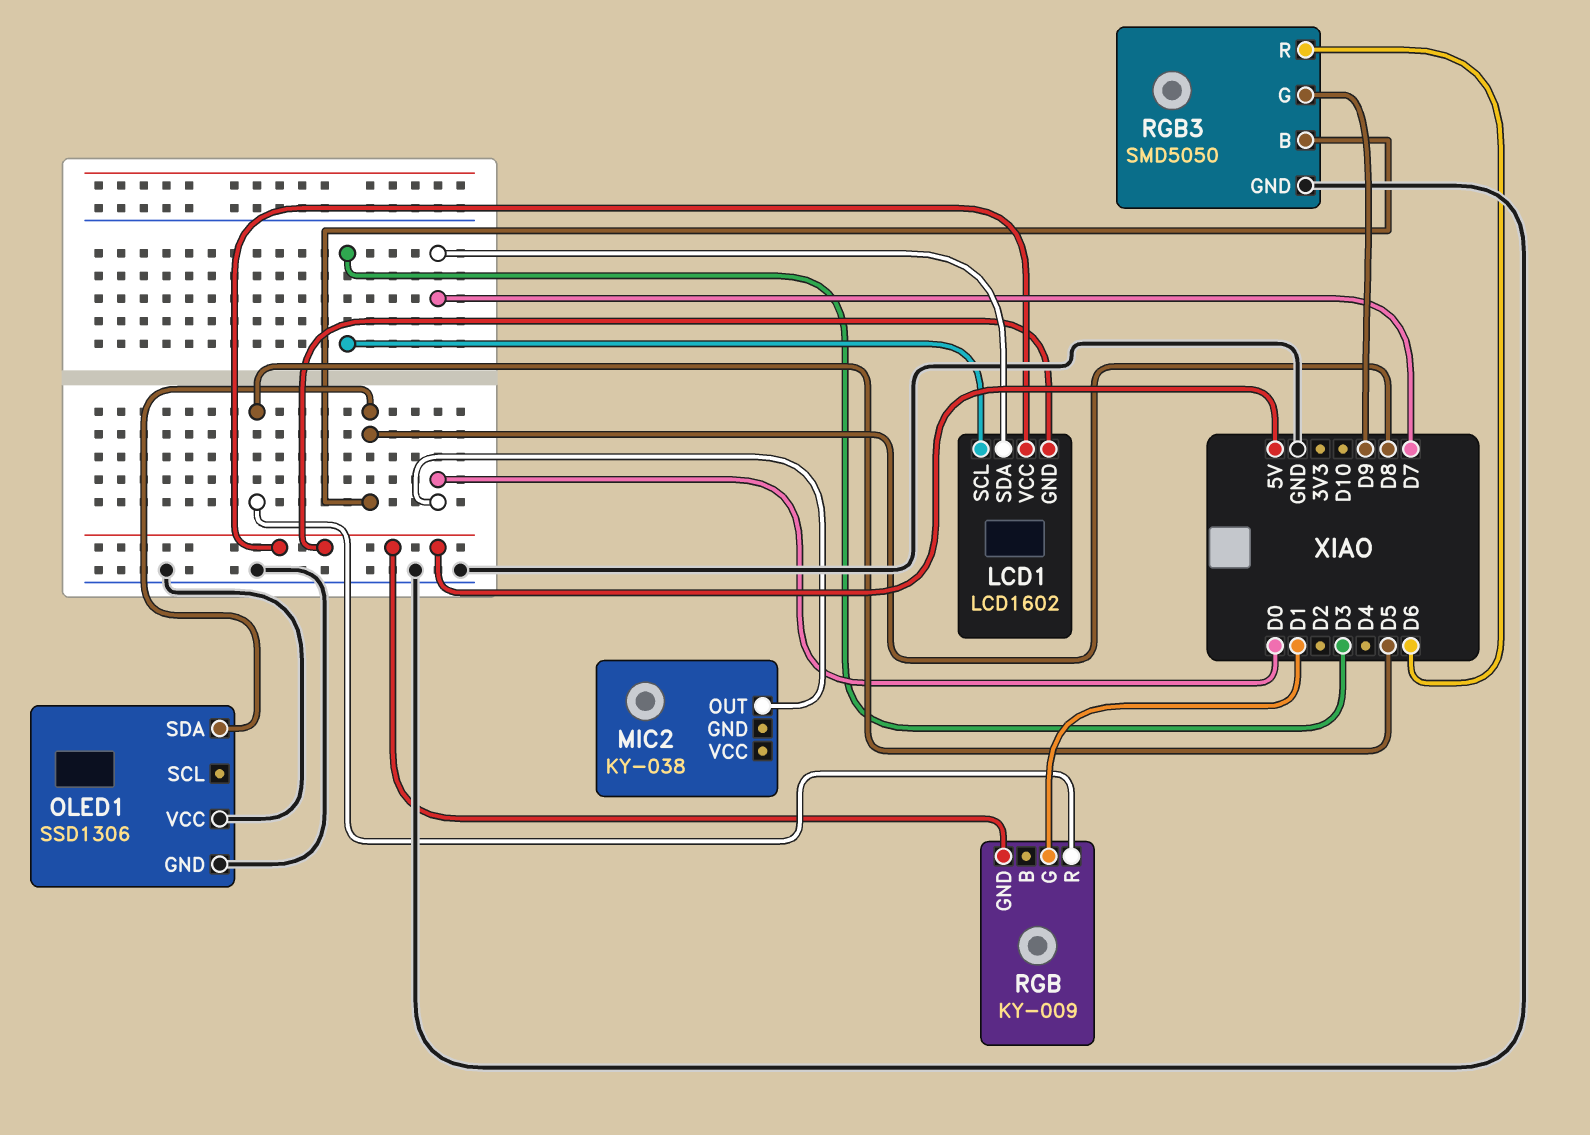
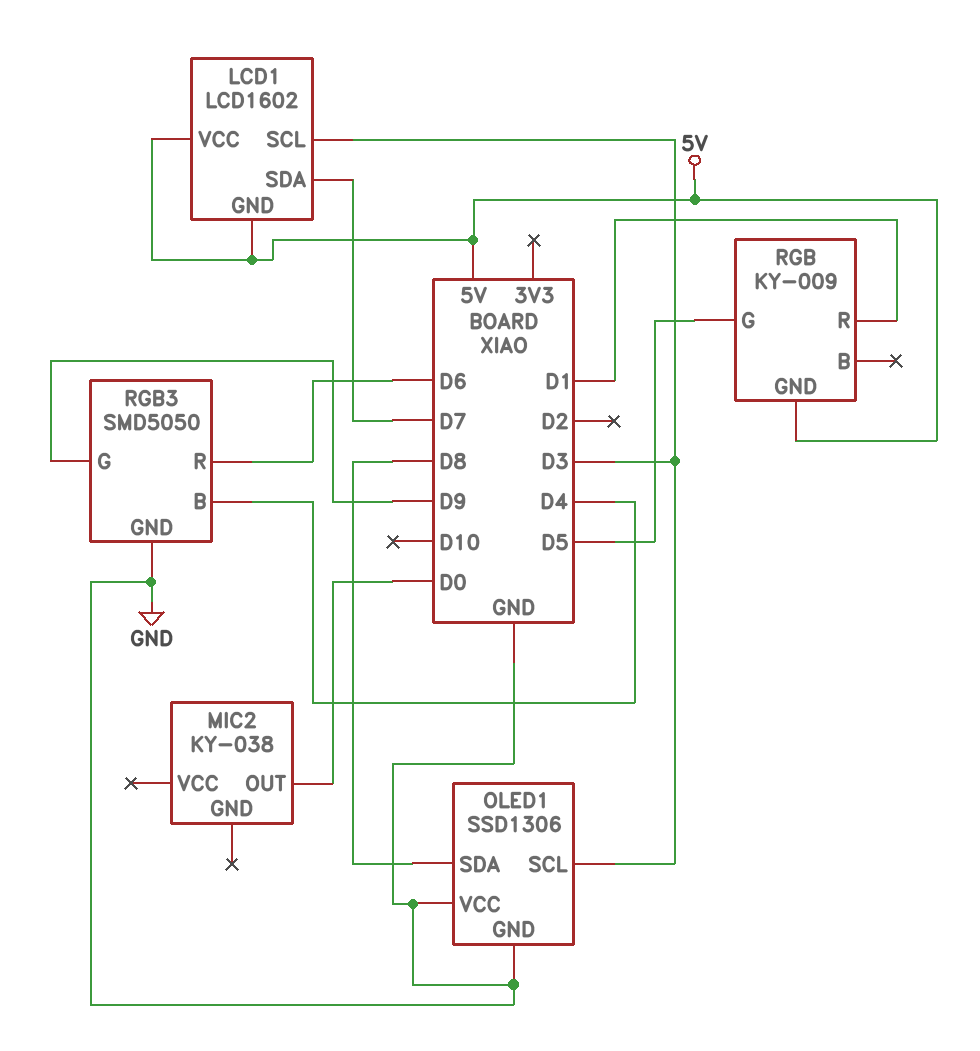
OLED1 pin SCL: none -> D3
RGB pin G: D1 -> D5
RGB pin R: D5 -> D1
RGB3 pin B: D8 -> D4

